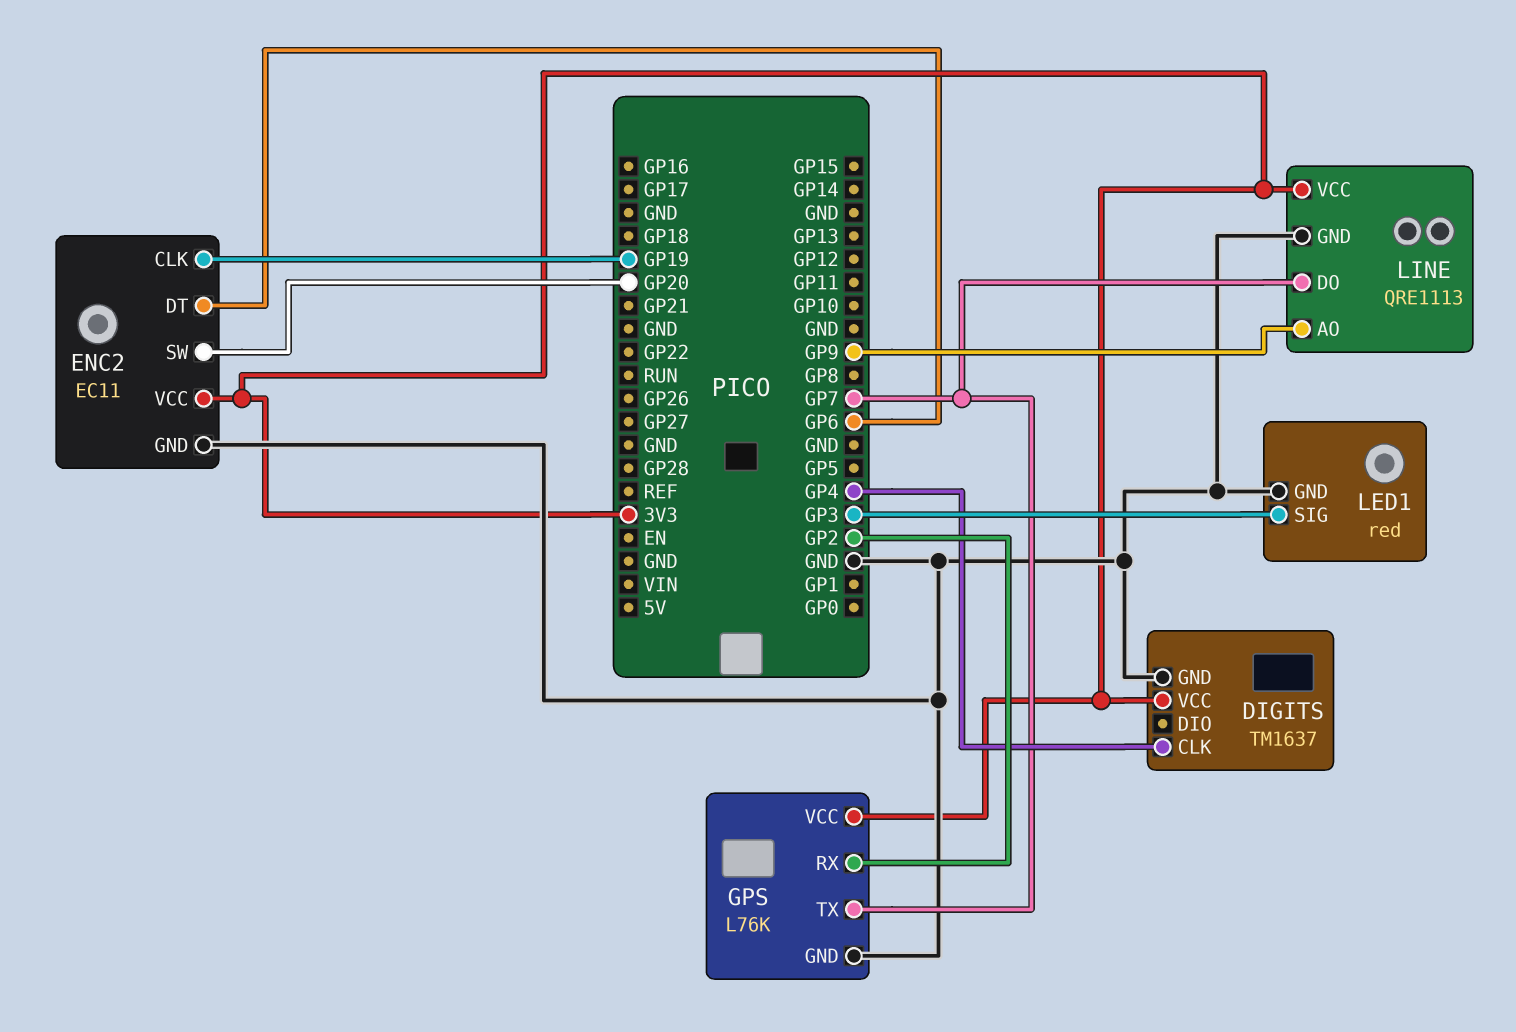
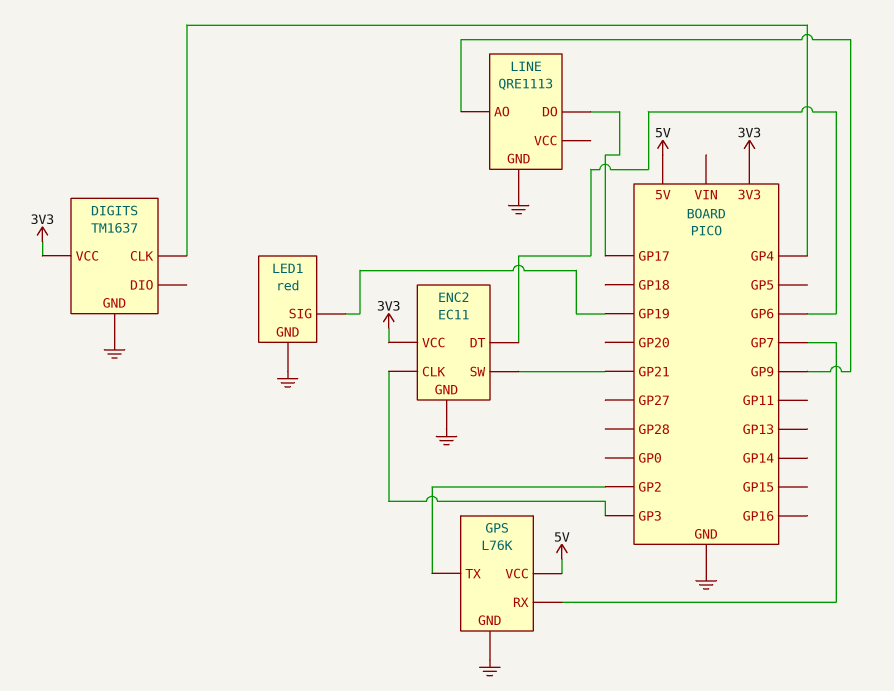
ENC2 pin CLK: GP19 -> GP3
ENC2 pin SW: GP20 -> GP21
GPS pin RX: GP2 -> GP7
GPS pin TX: GP7 -> GP2
GPS pin VCC: 3V3 -> 5V
LED1 pin SIG: GP3 -> GP19
LINE pin DO: GP7 -> GP17
LINE pin VCC: 3V3 -> none

